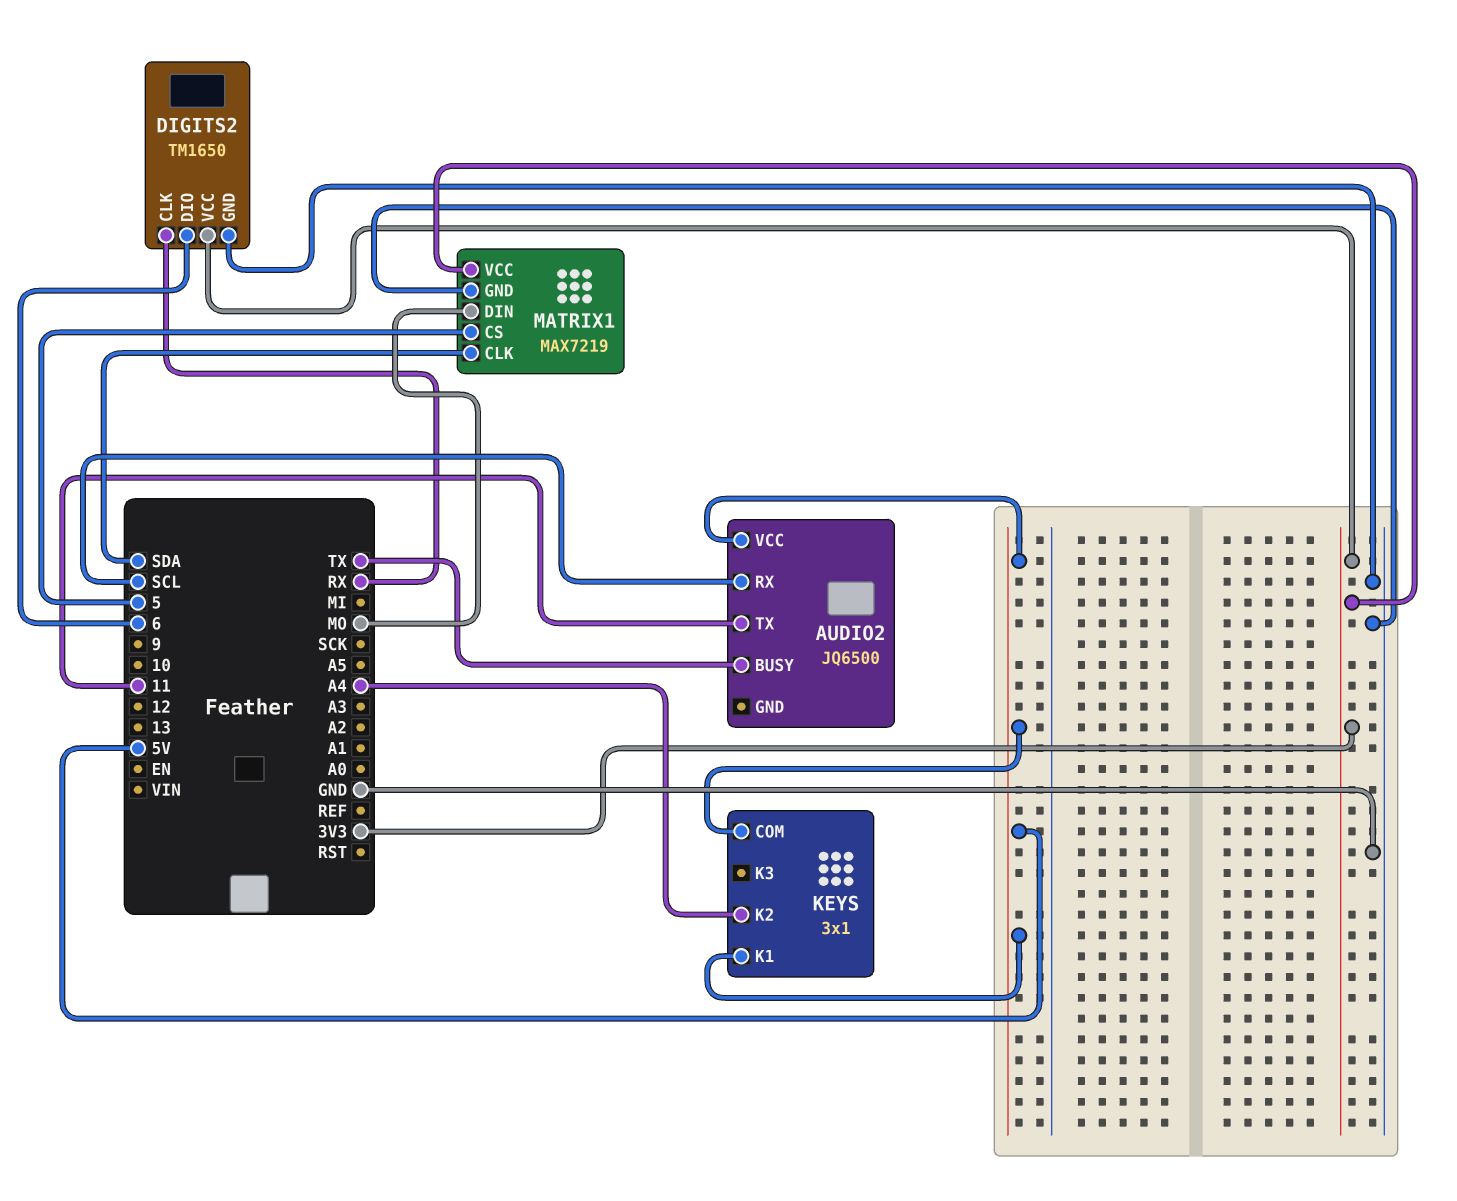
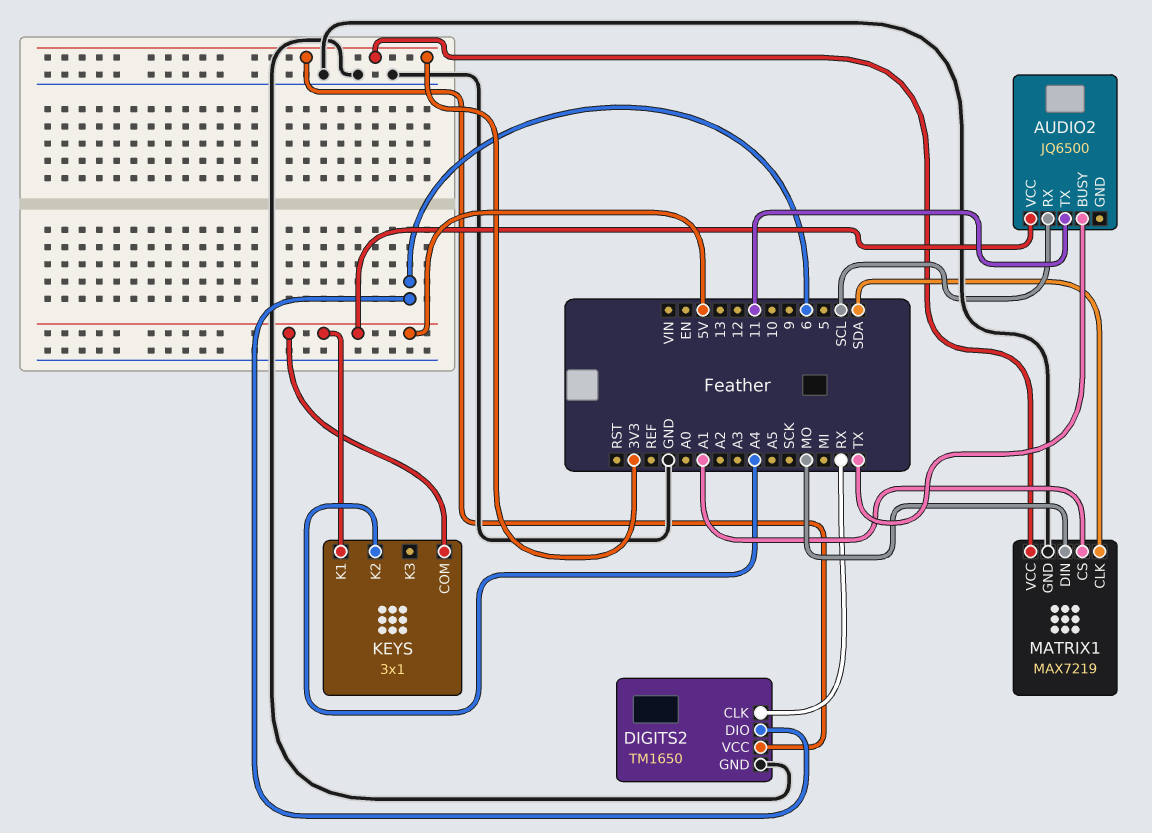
MATRIX1 pin CS: 5 -> A1

